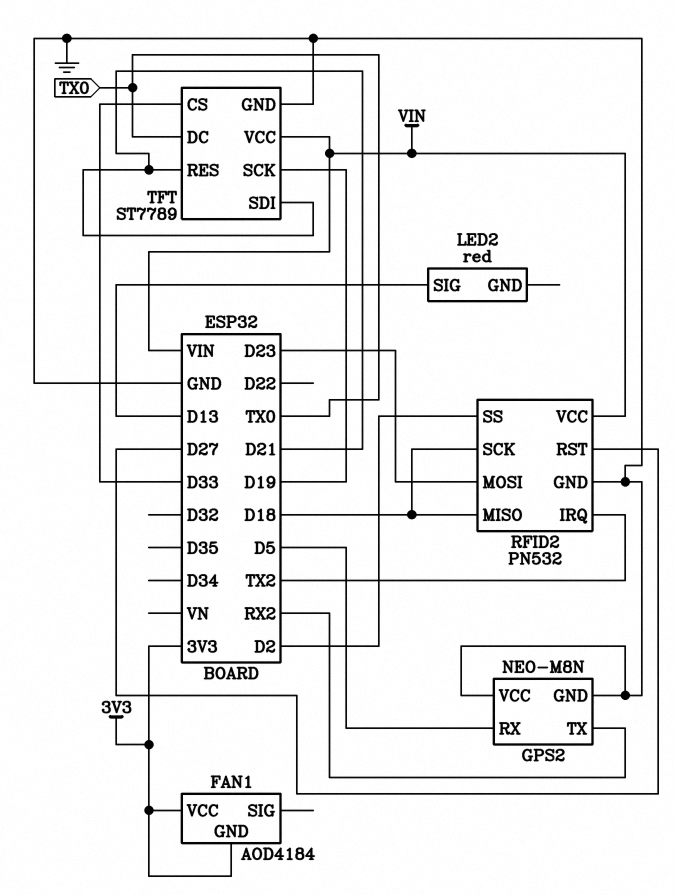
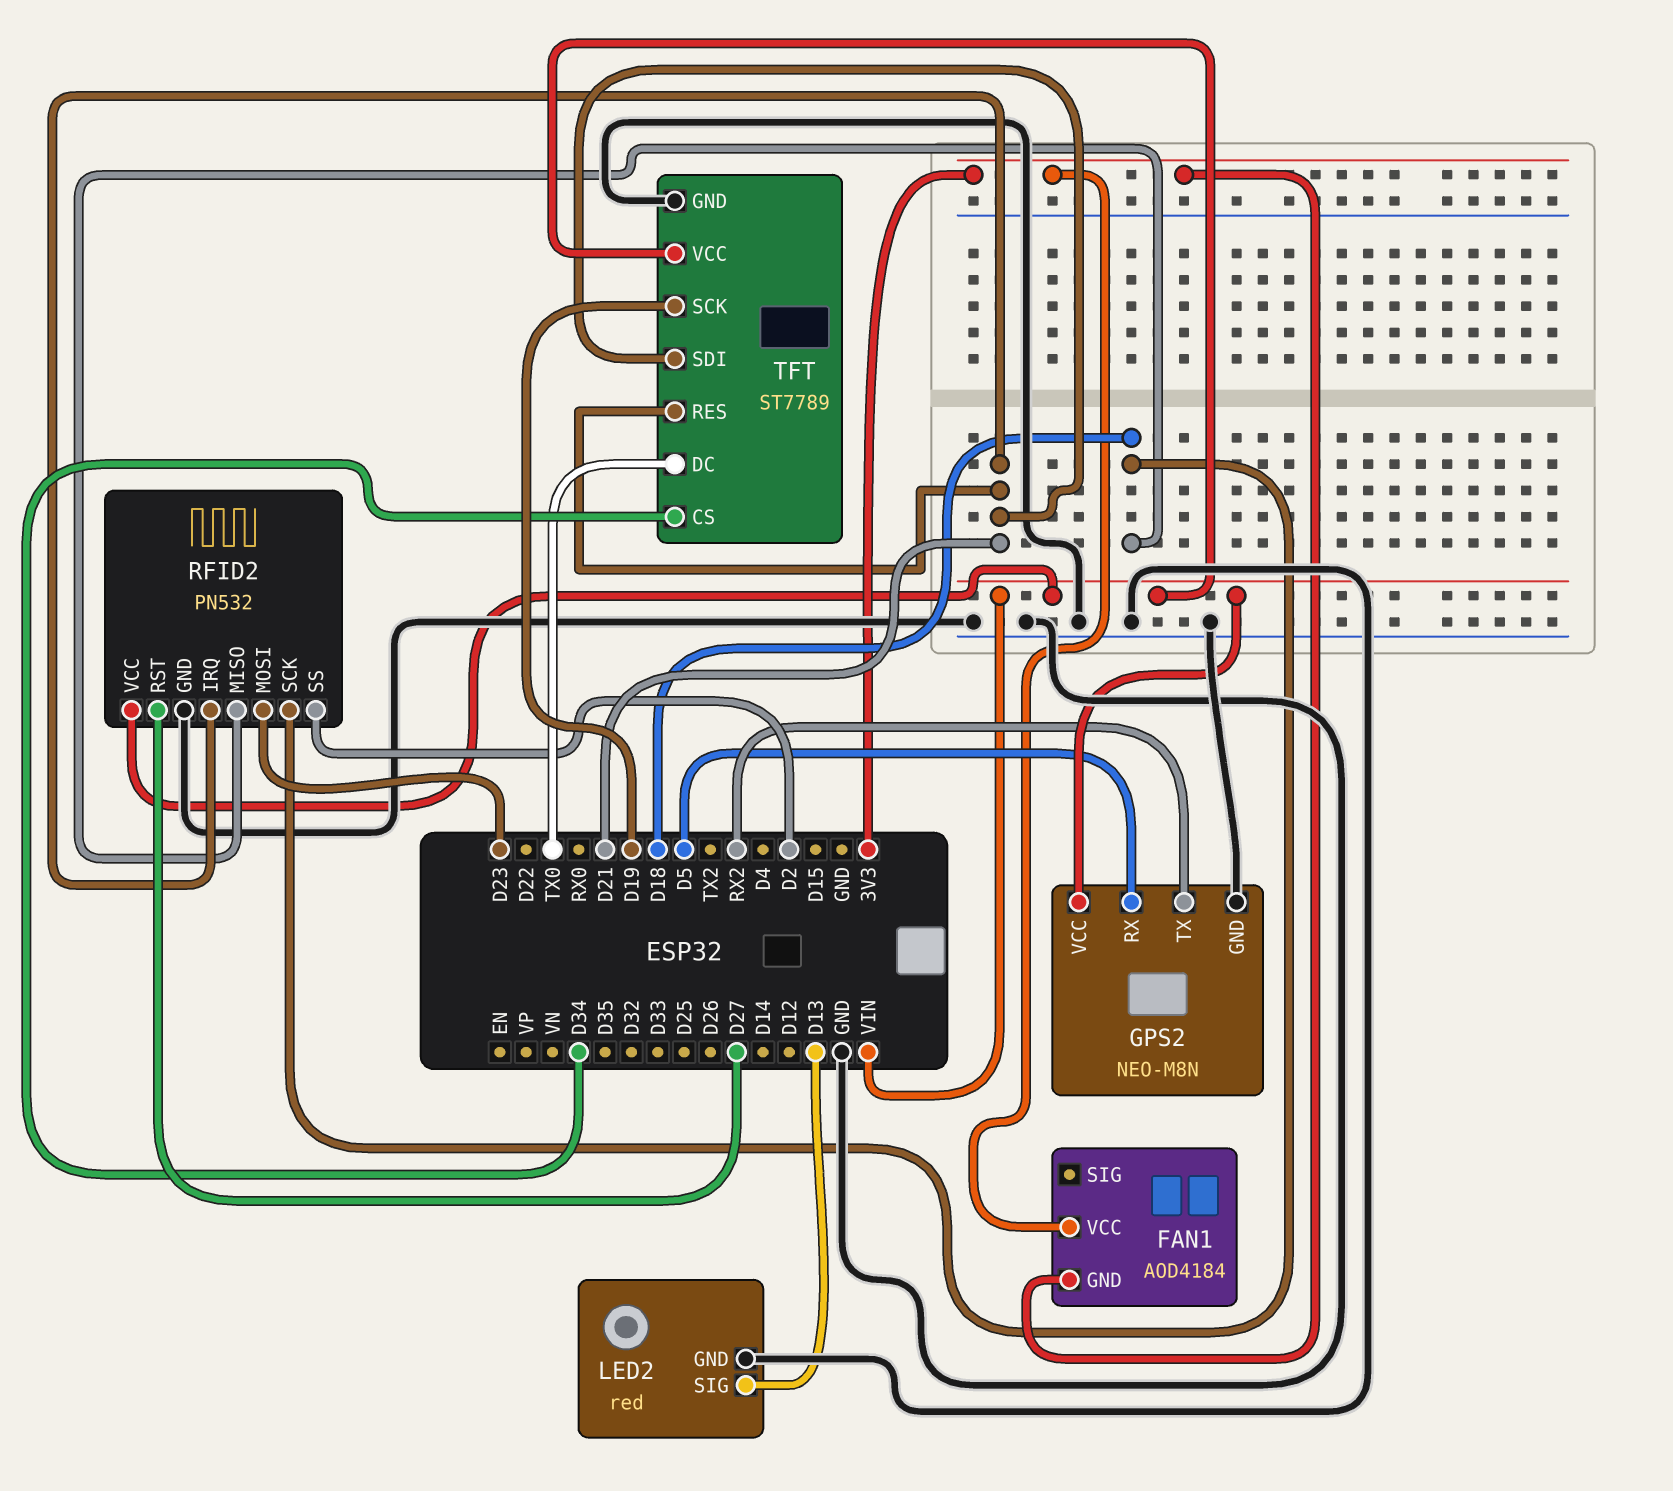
GPS2 pin VCC: GND -> VIN
LED2 pin GND: none -> GND
RFID2 pin IRQ: TX2 -> D21
TFT pin CS: D33 -> D34

